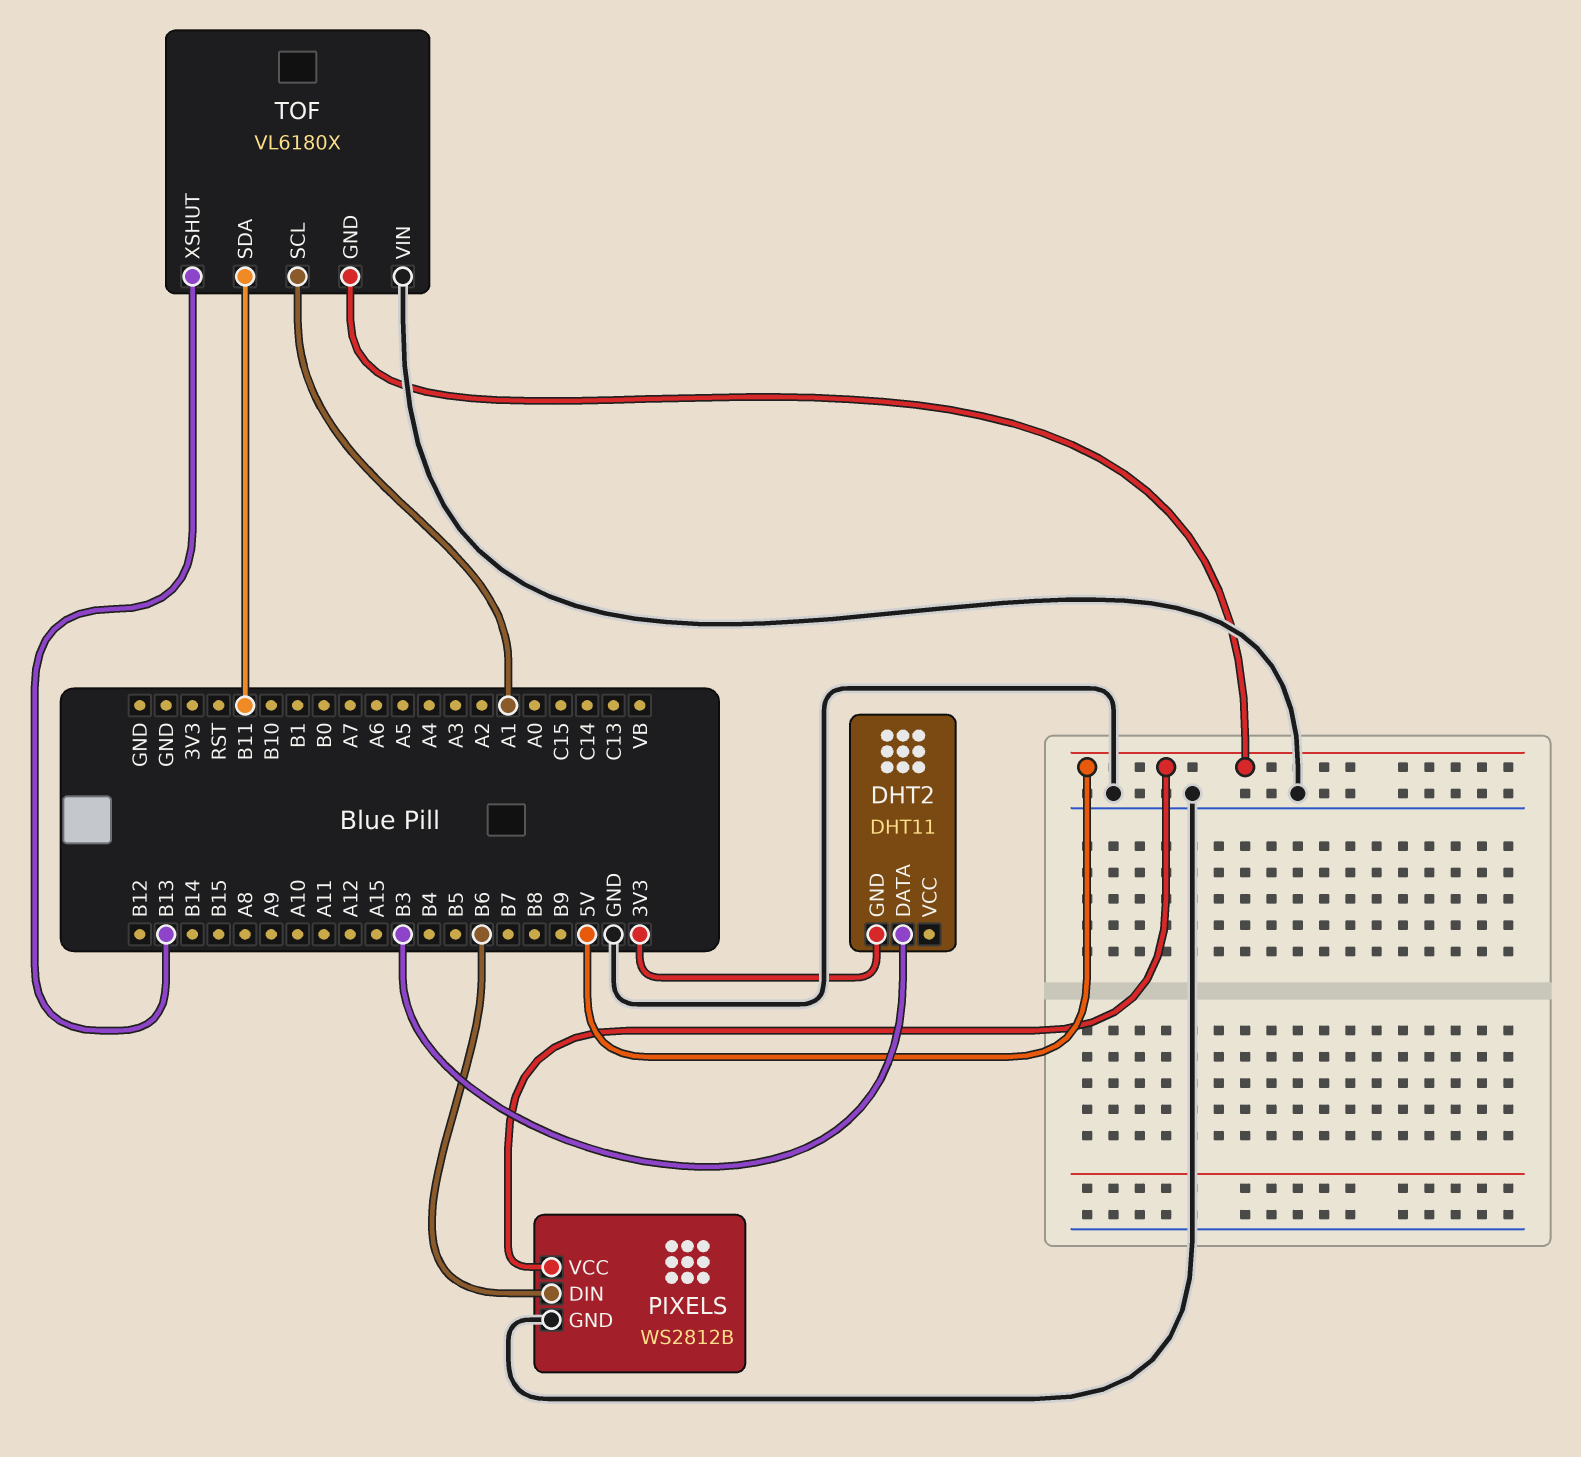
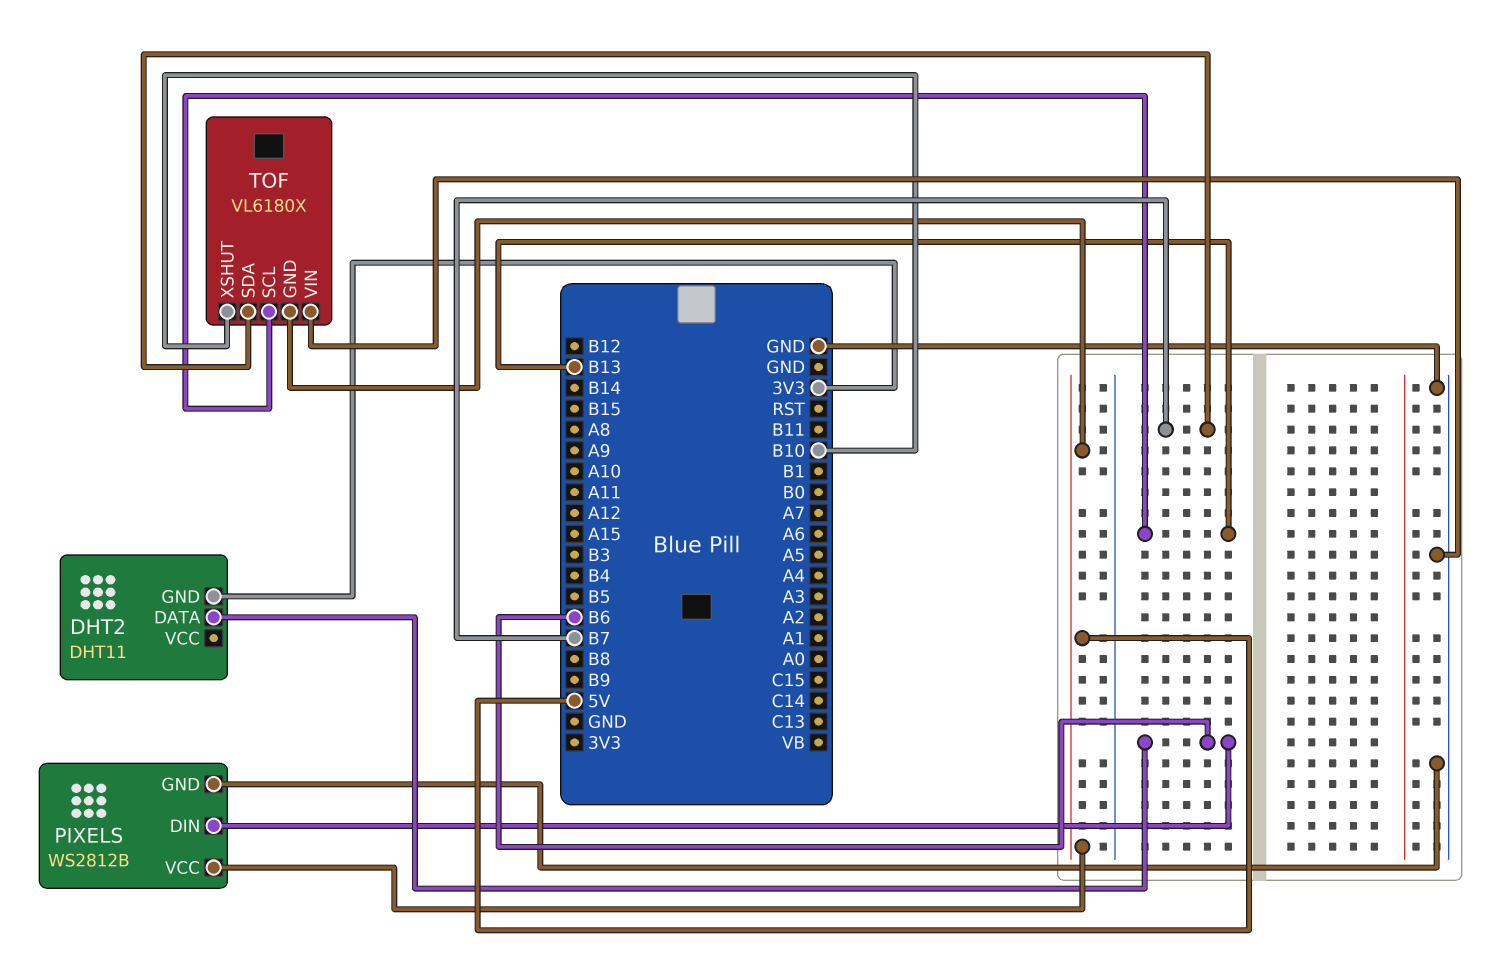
DHT2 pin DATA: B3 -> B6
TOF pin SCL: A1 -> B13
TOF pin SDA: B11 -> B7
TOF pin XSHUT: B13 -> B10

